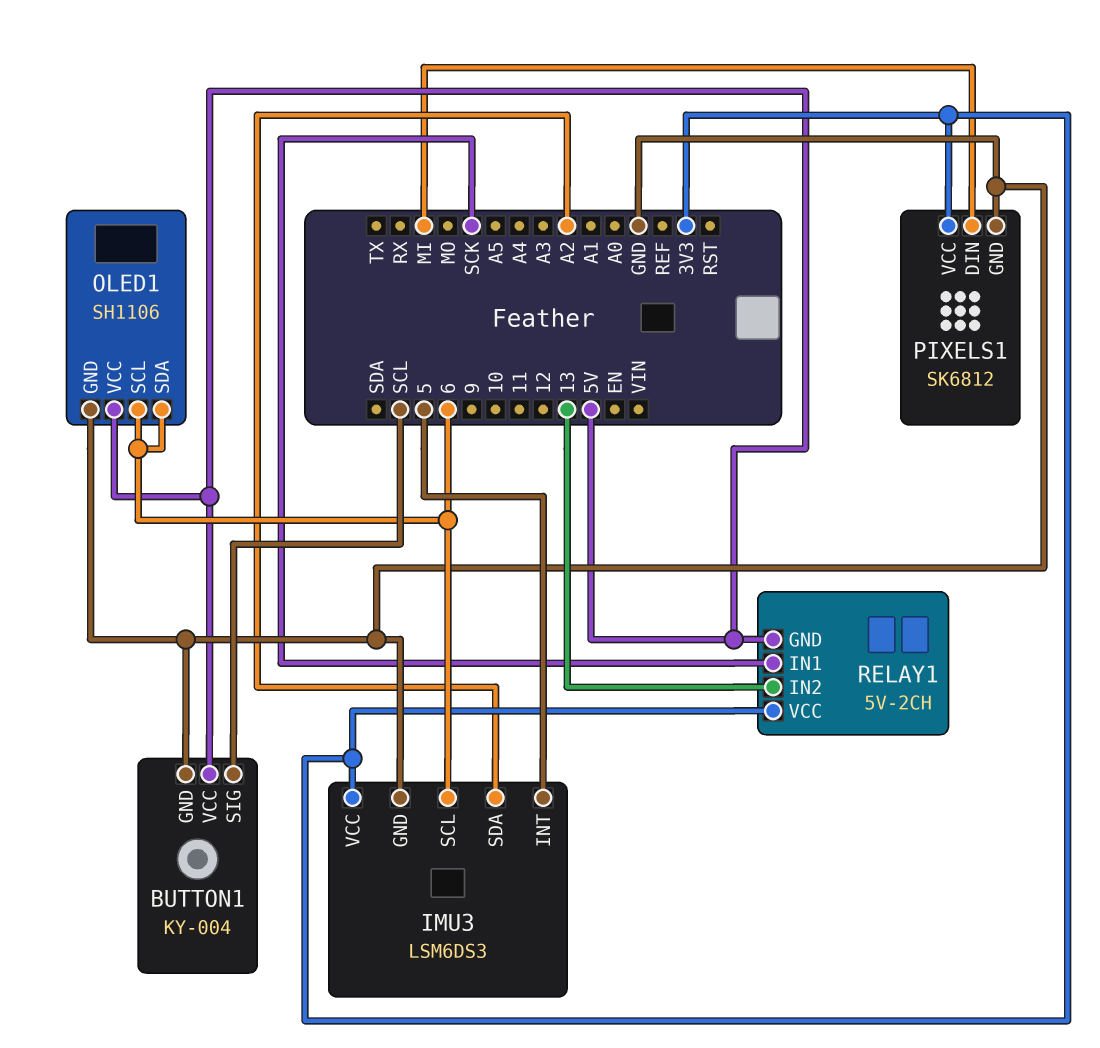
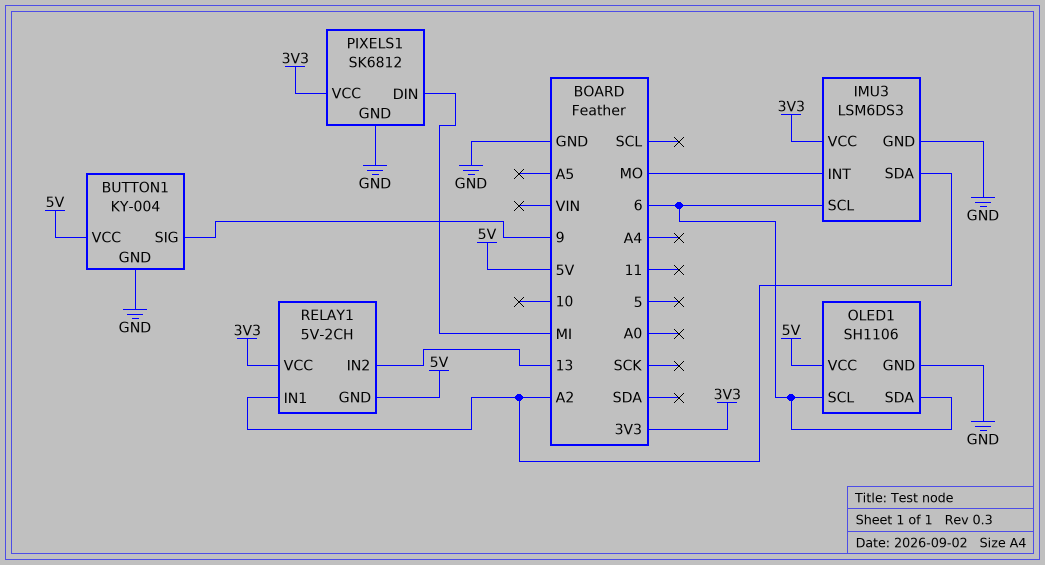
BUTTON1 pin SIG: SCL -> 9
IMU3 pin INT: 5 -> MO
RELAY1 pin IN1: SCK -> A2

